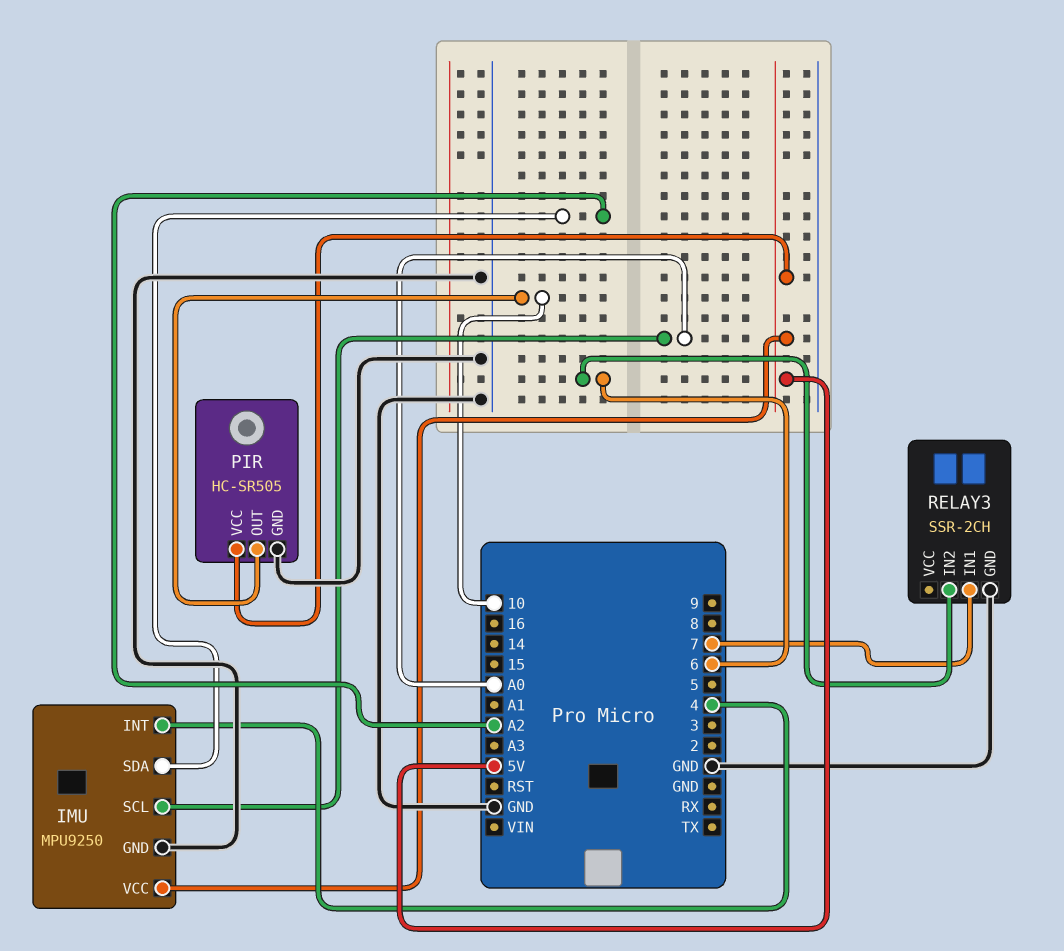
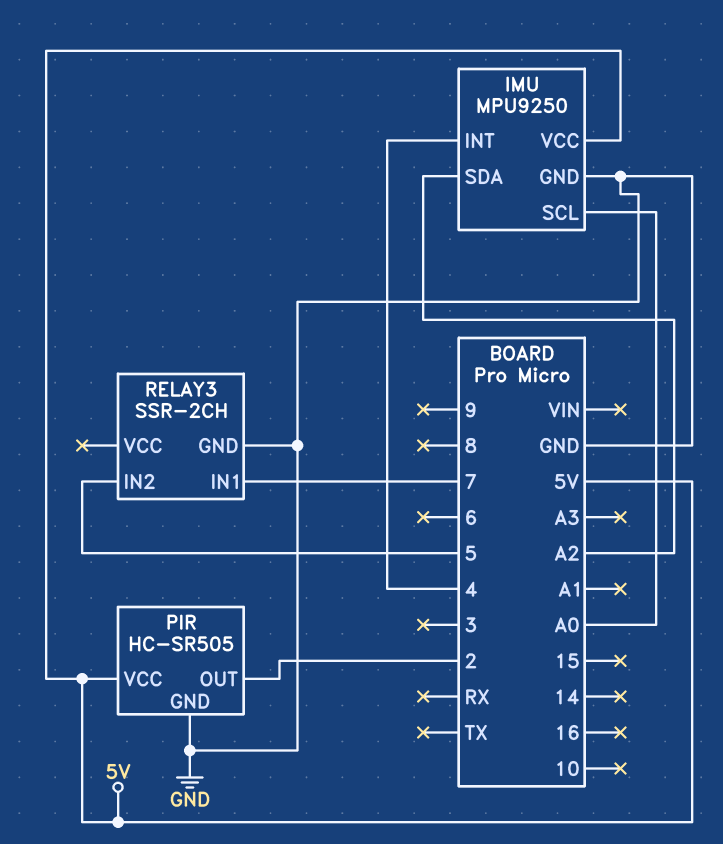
PIR pin OUT: 10 -> 2
RELAY3 pin IN2: 6 -> 5

